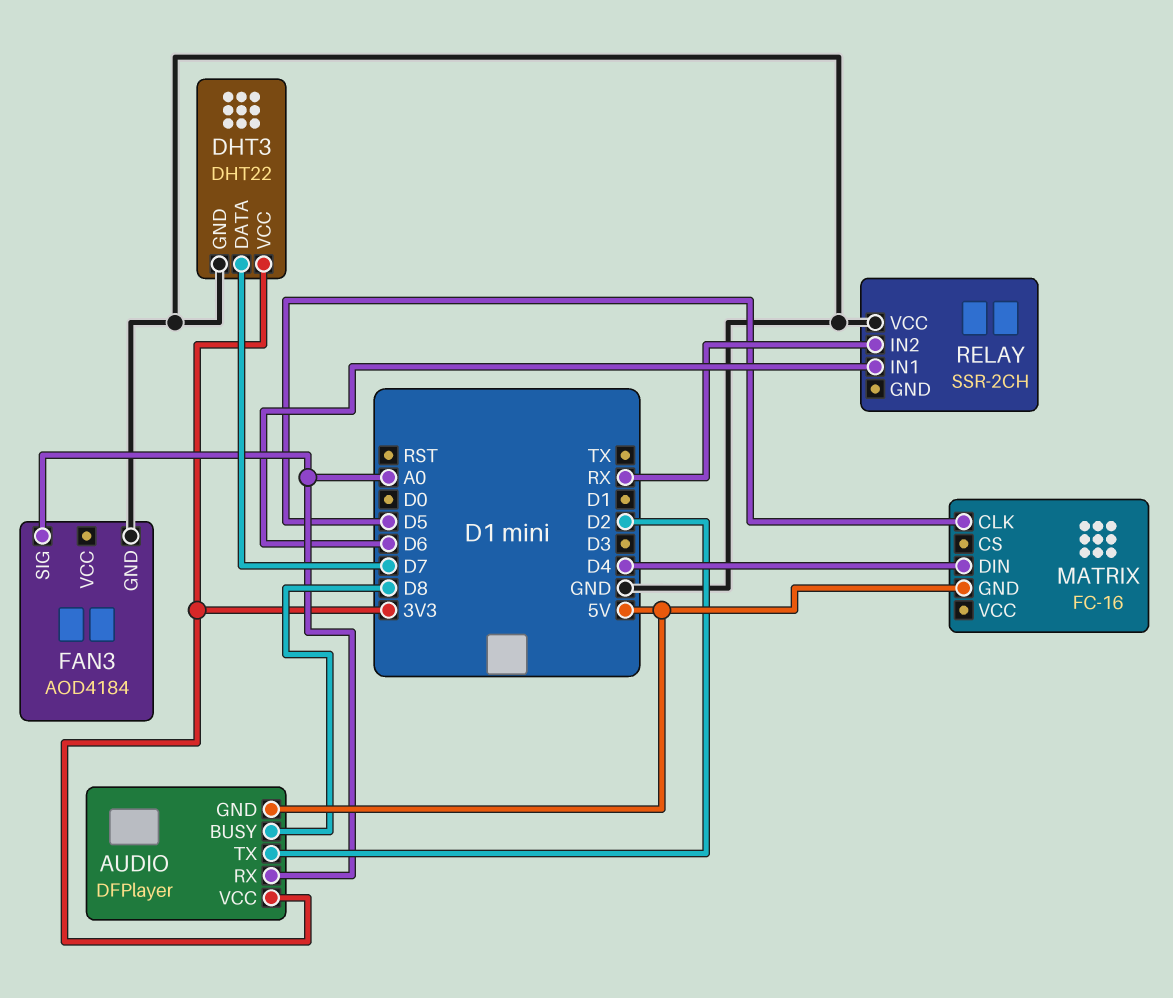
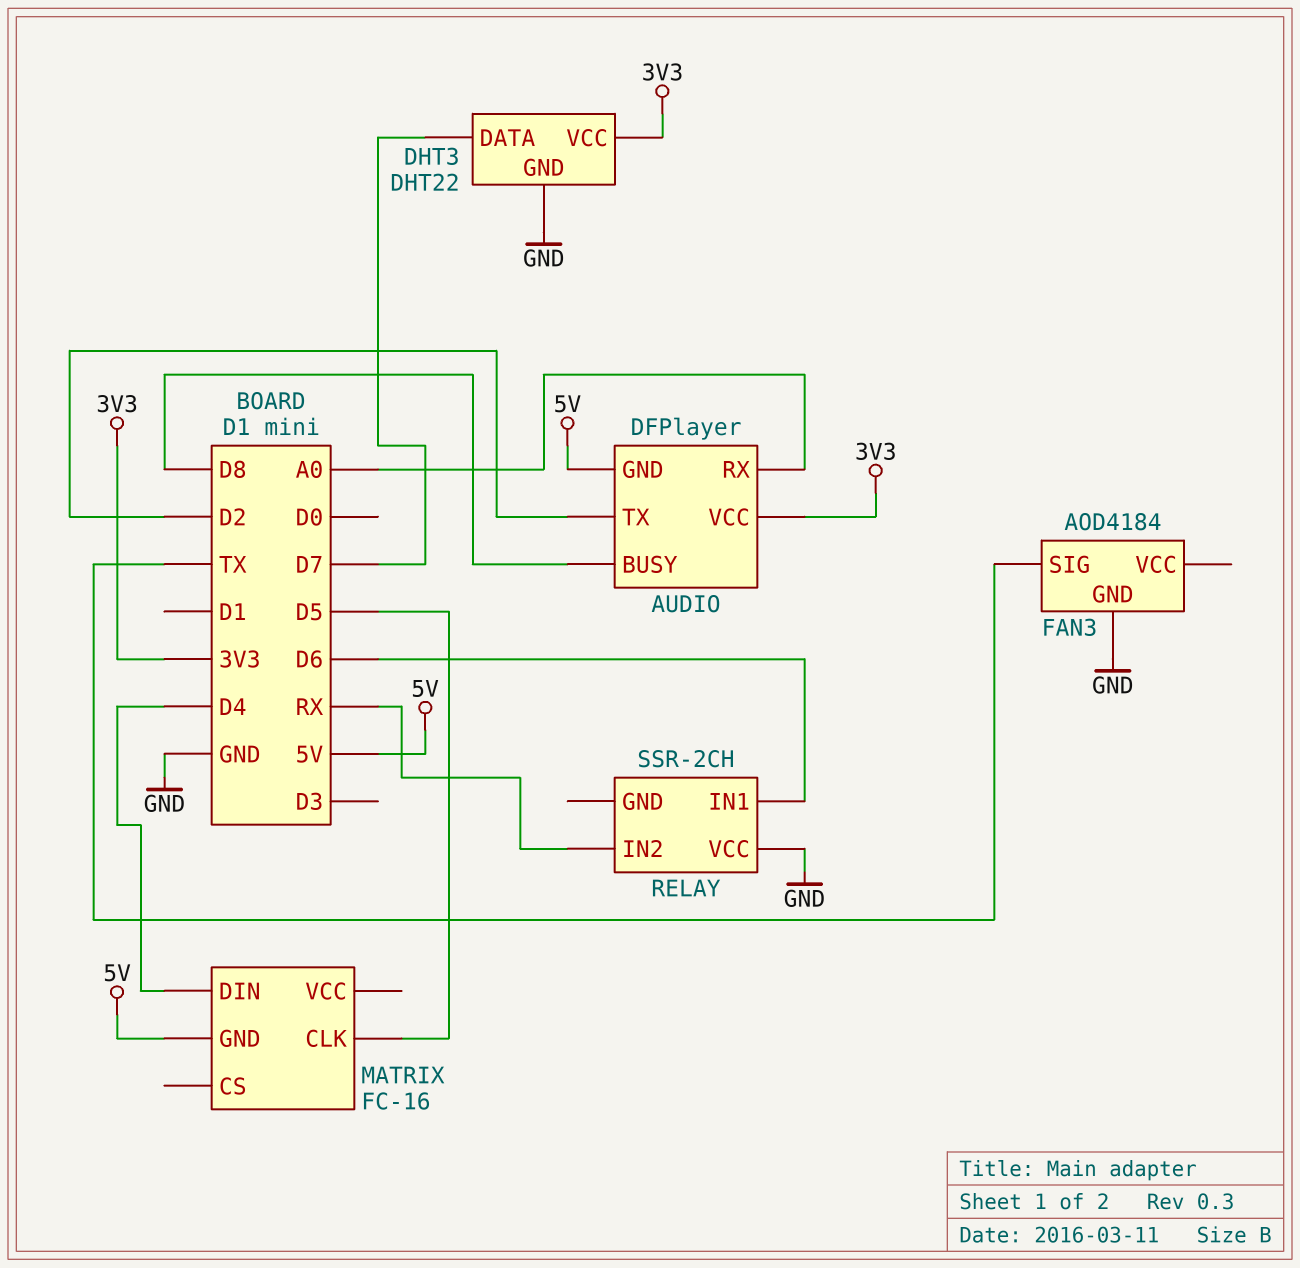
FAN3 pin SIG: A0 -> TX

